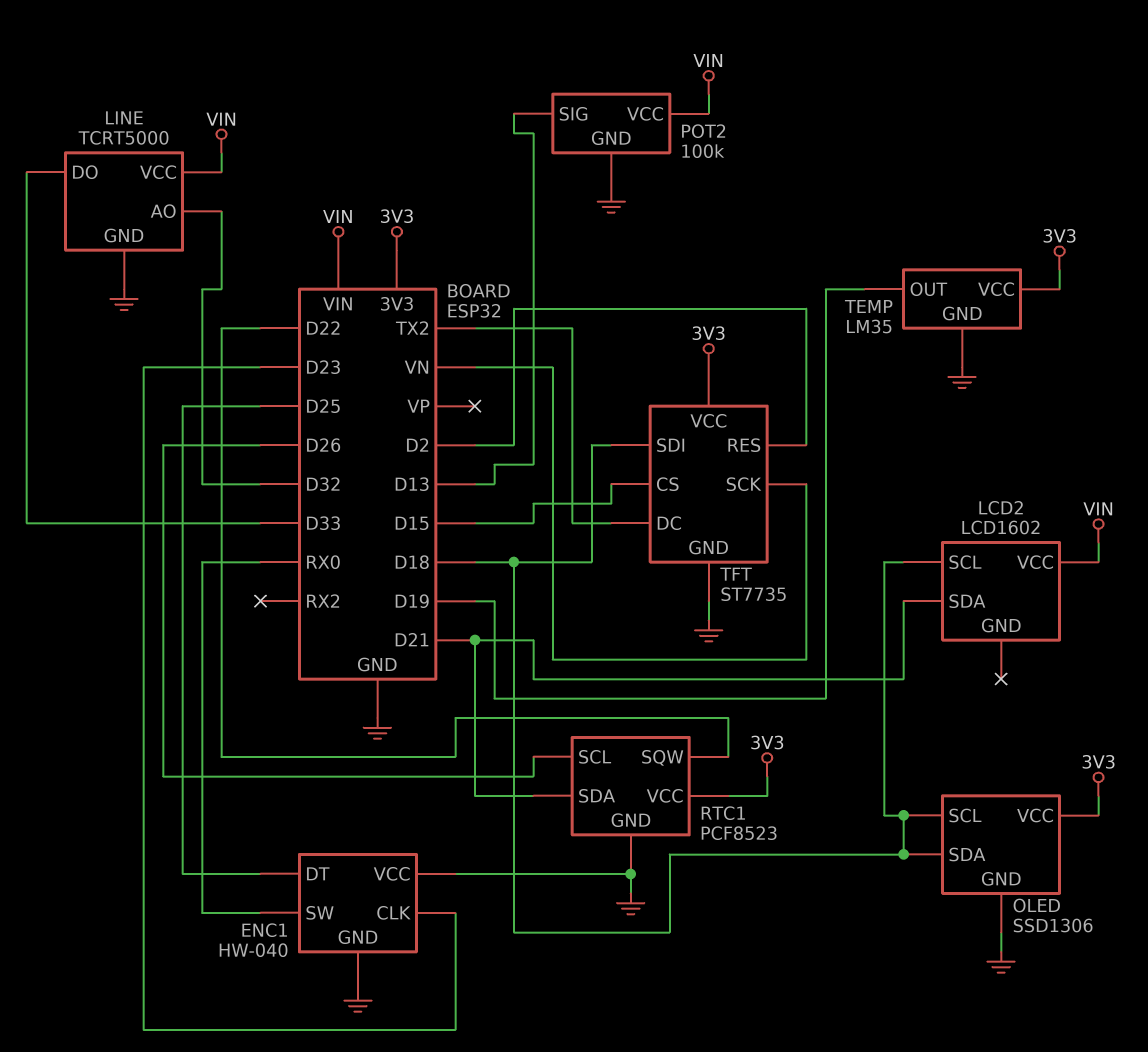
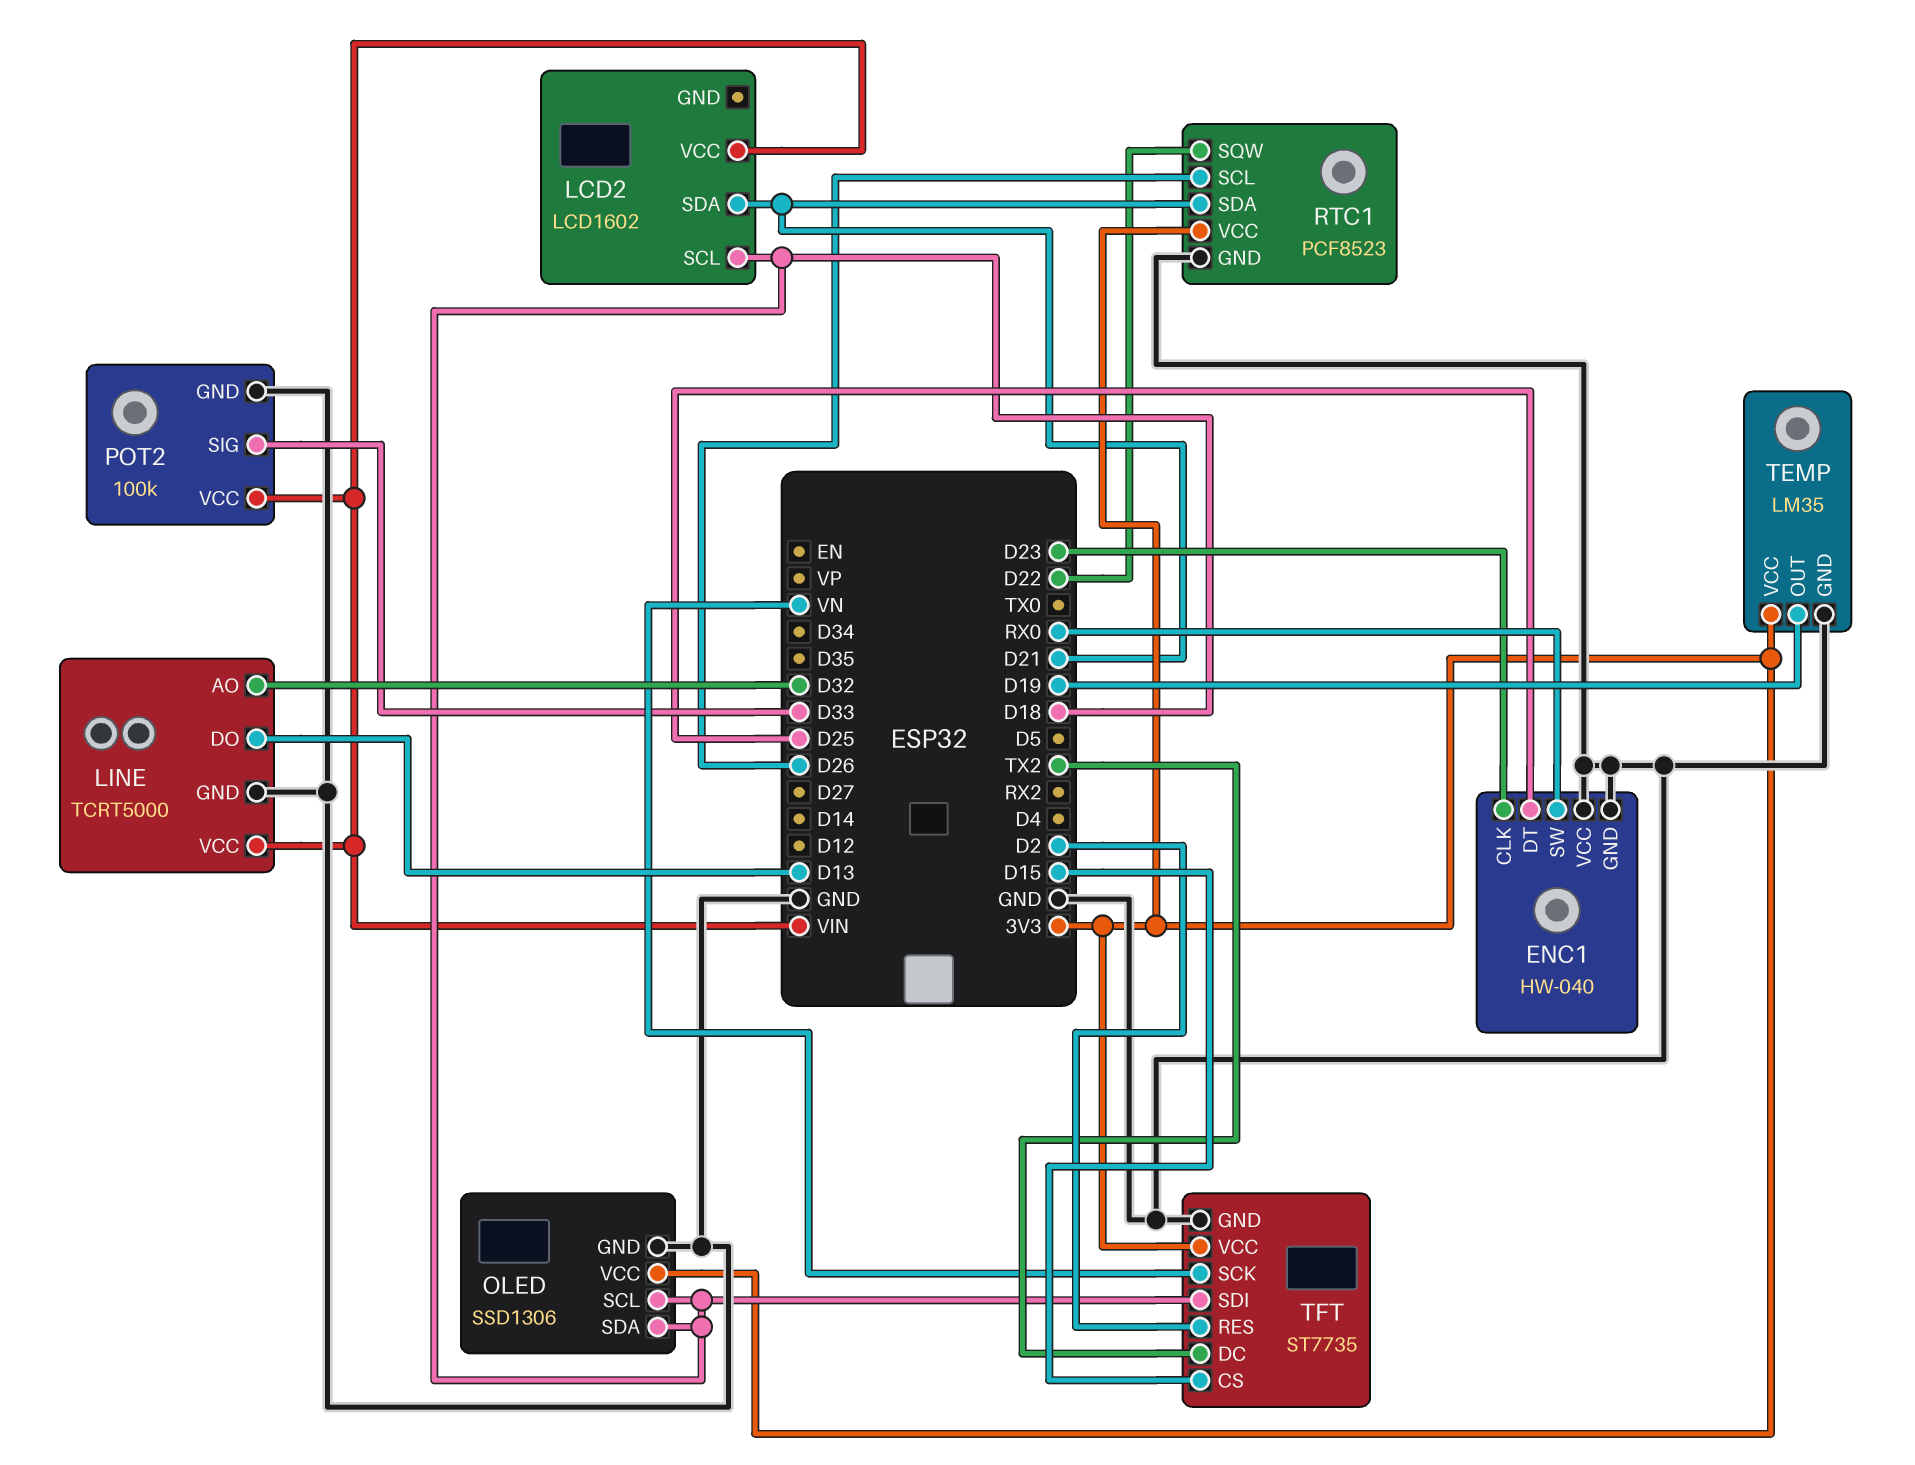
LINE pin DO: D33 -> D13
POT2 pin SIG: D13 -> D33

